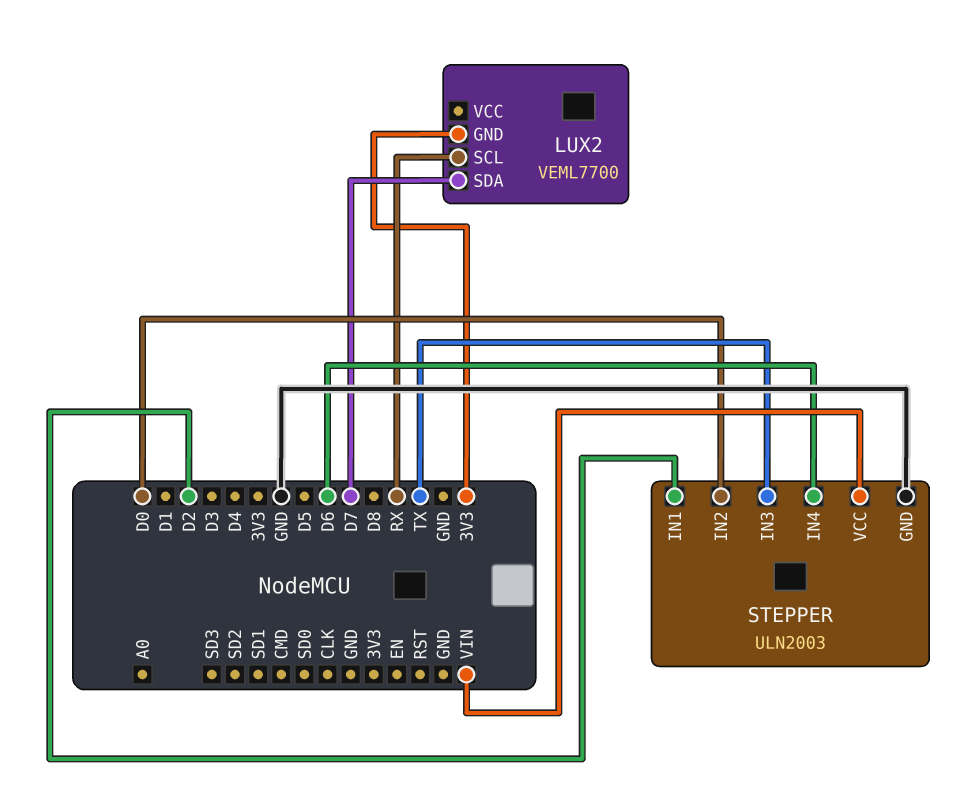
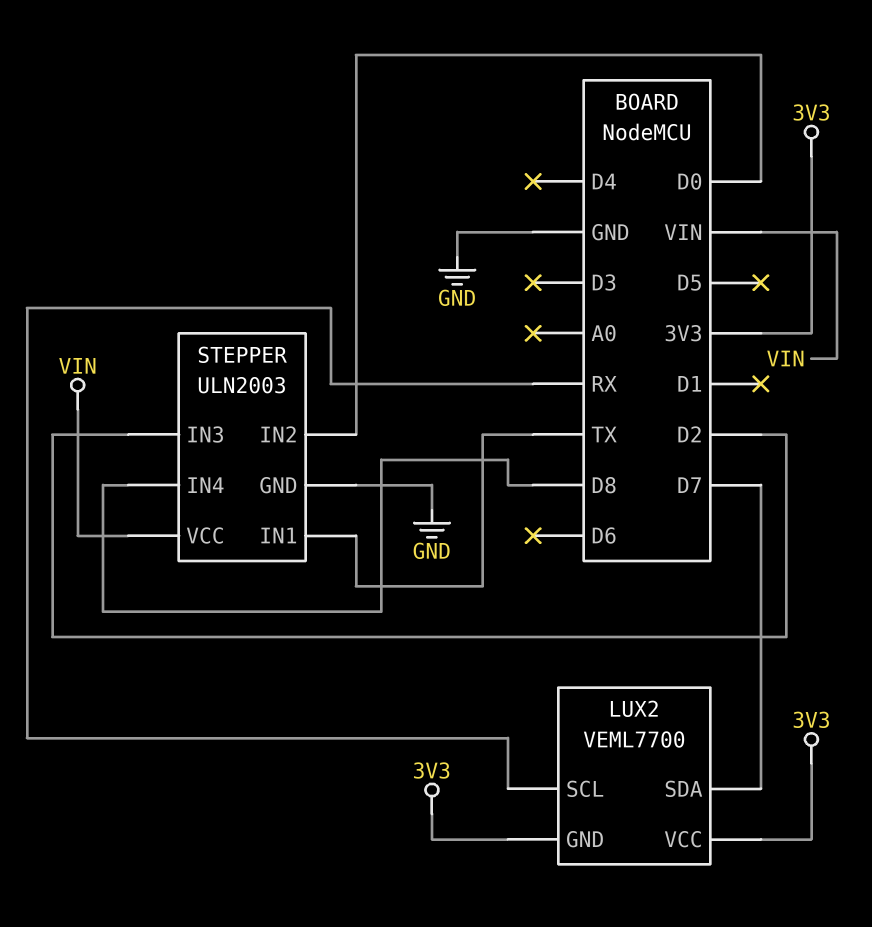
LUX2 pin VCC: none -> 3V3
STEPPER pin IN1: D2 -> TX
STEPPER pin IN3: TX -> D2
STEPPER pin IN4: D6 -> D8

